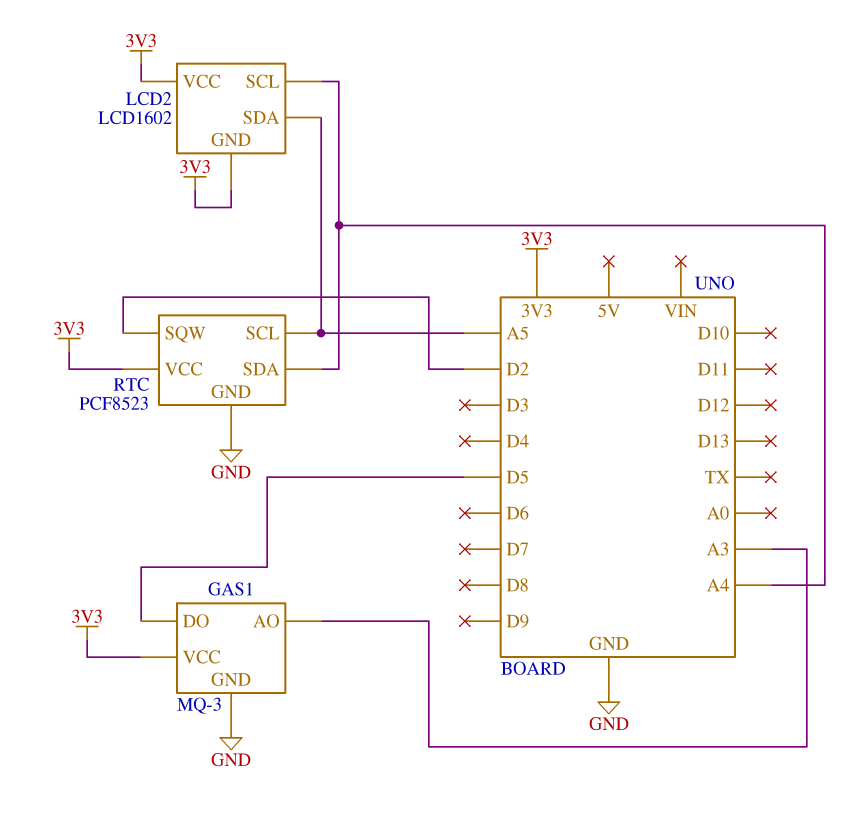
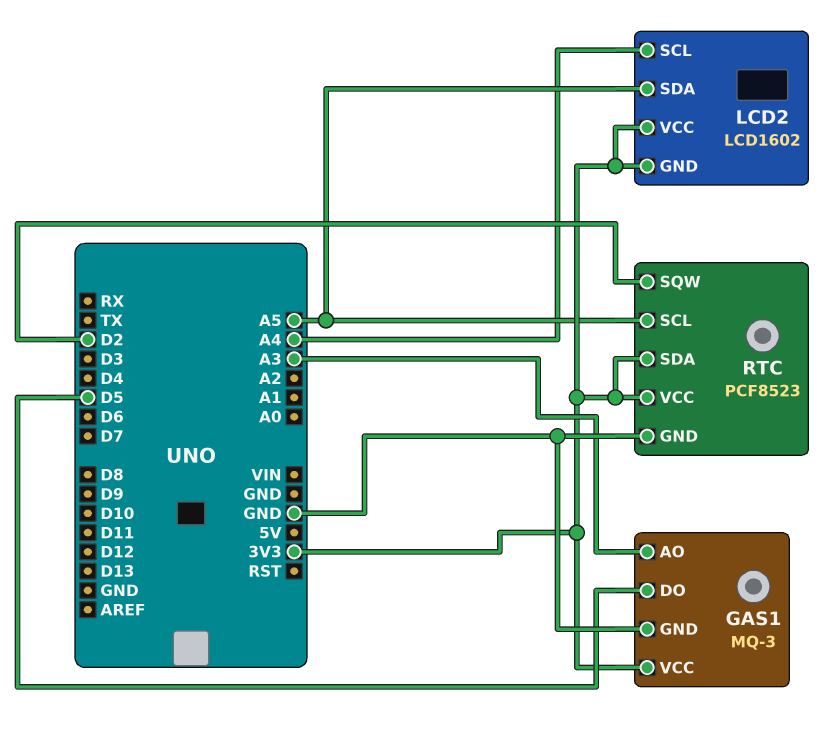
RTC pin SDA: A4 -> 3V3

